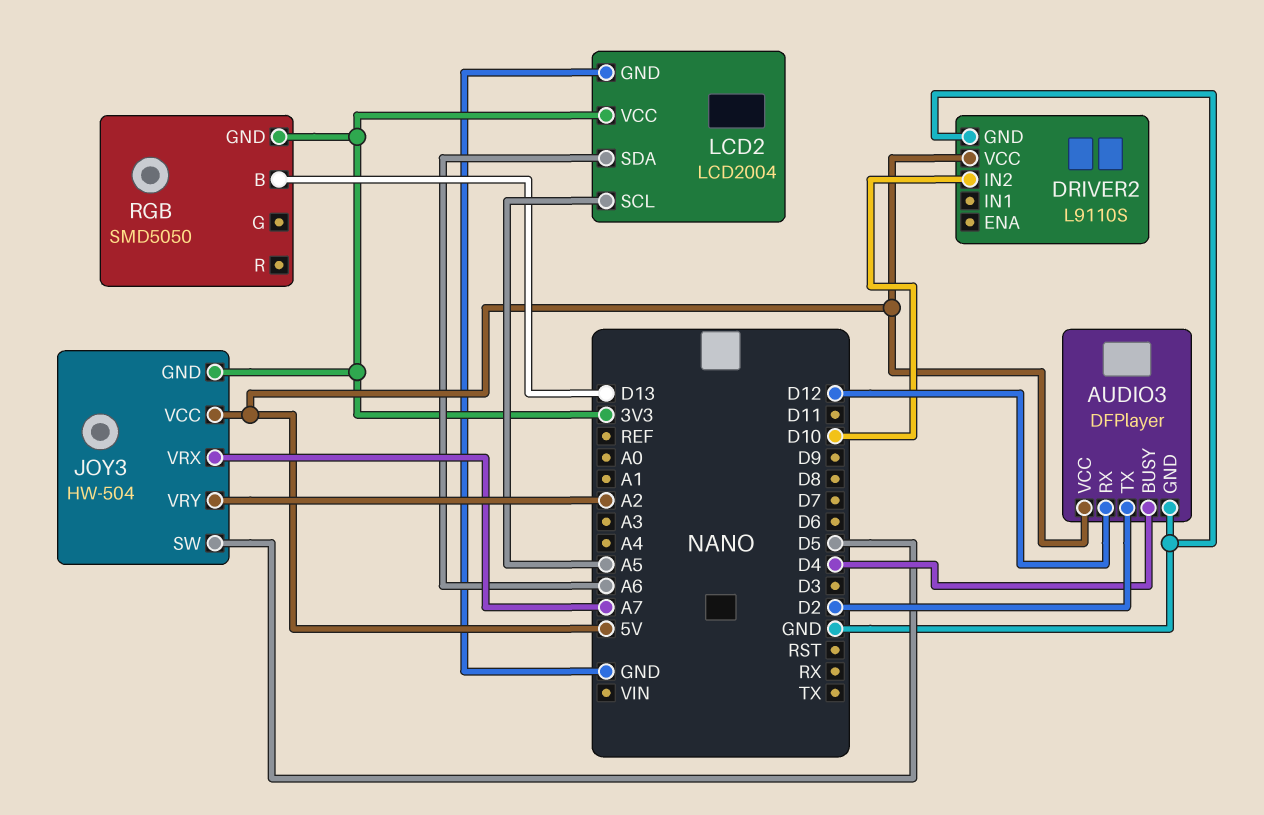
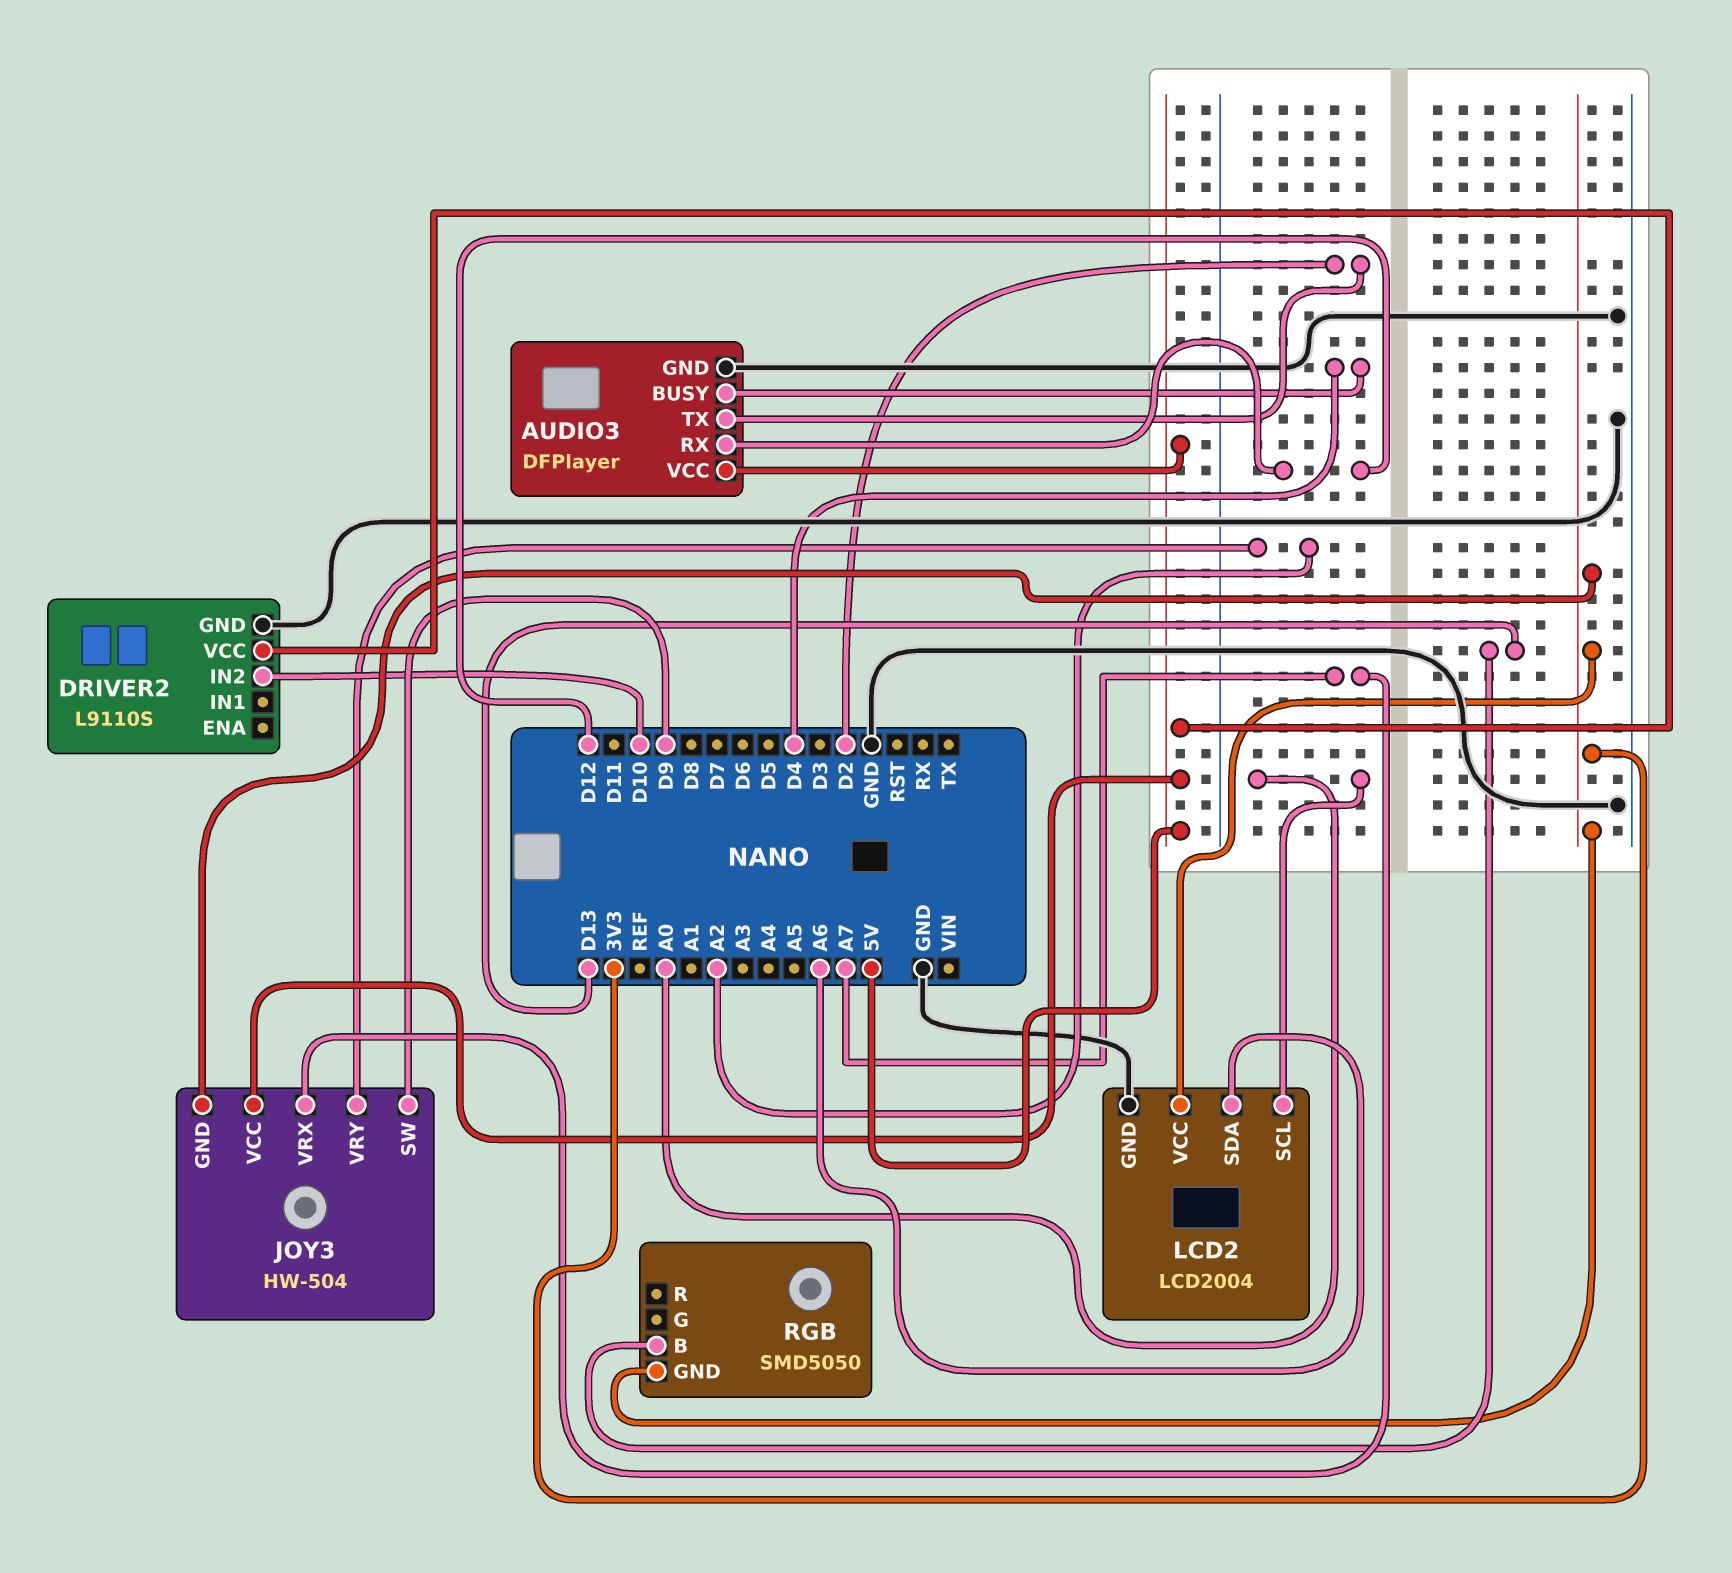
JOY3 pin SW: D5 -> D9
LCD2 pin SCL: A5 -> A0

